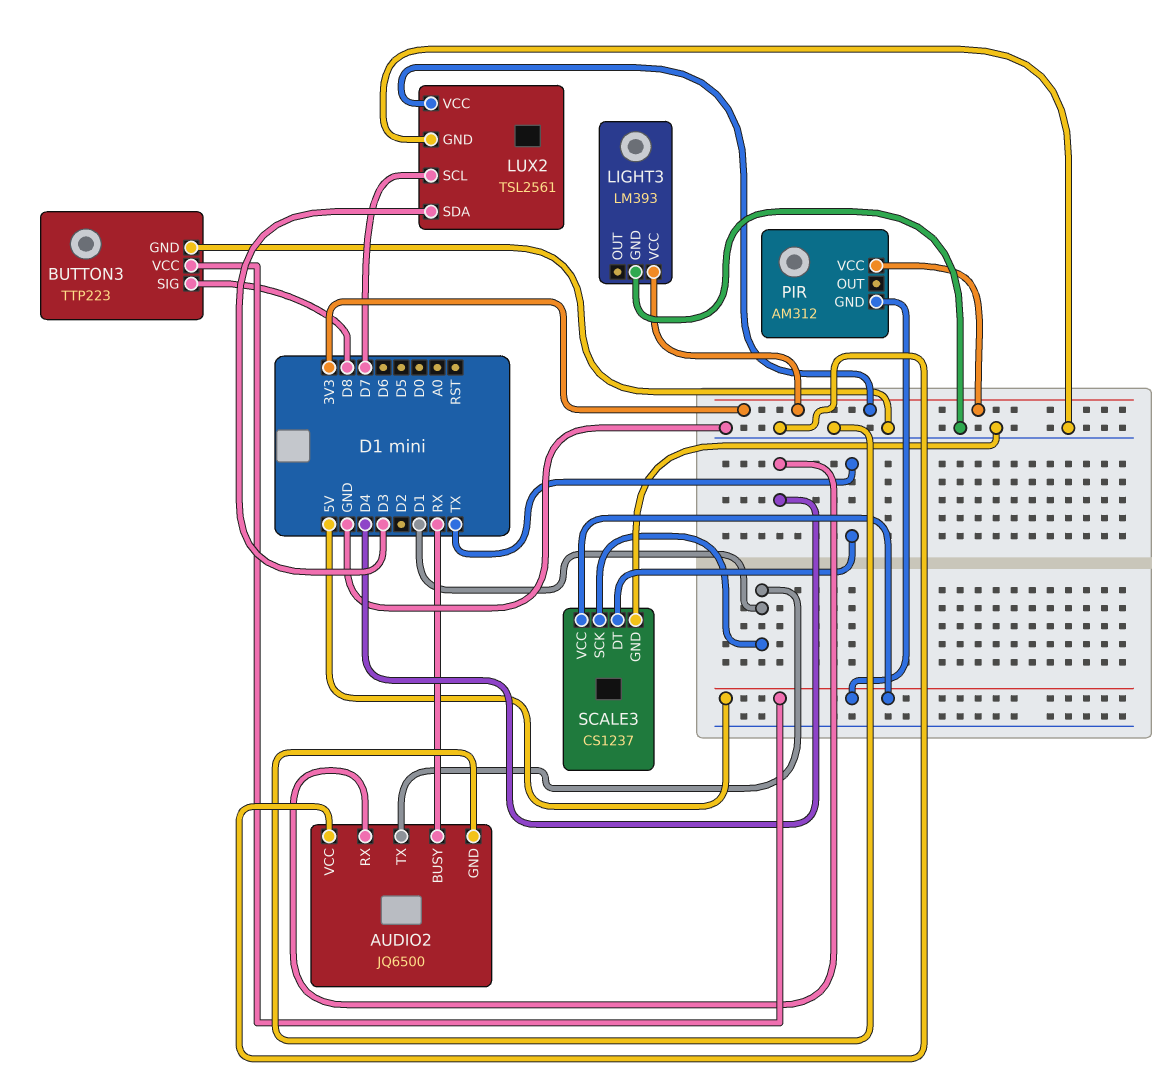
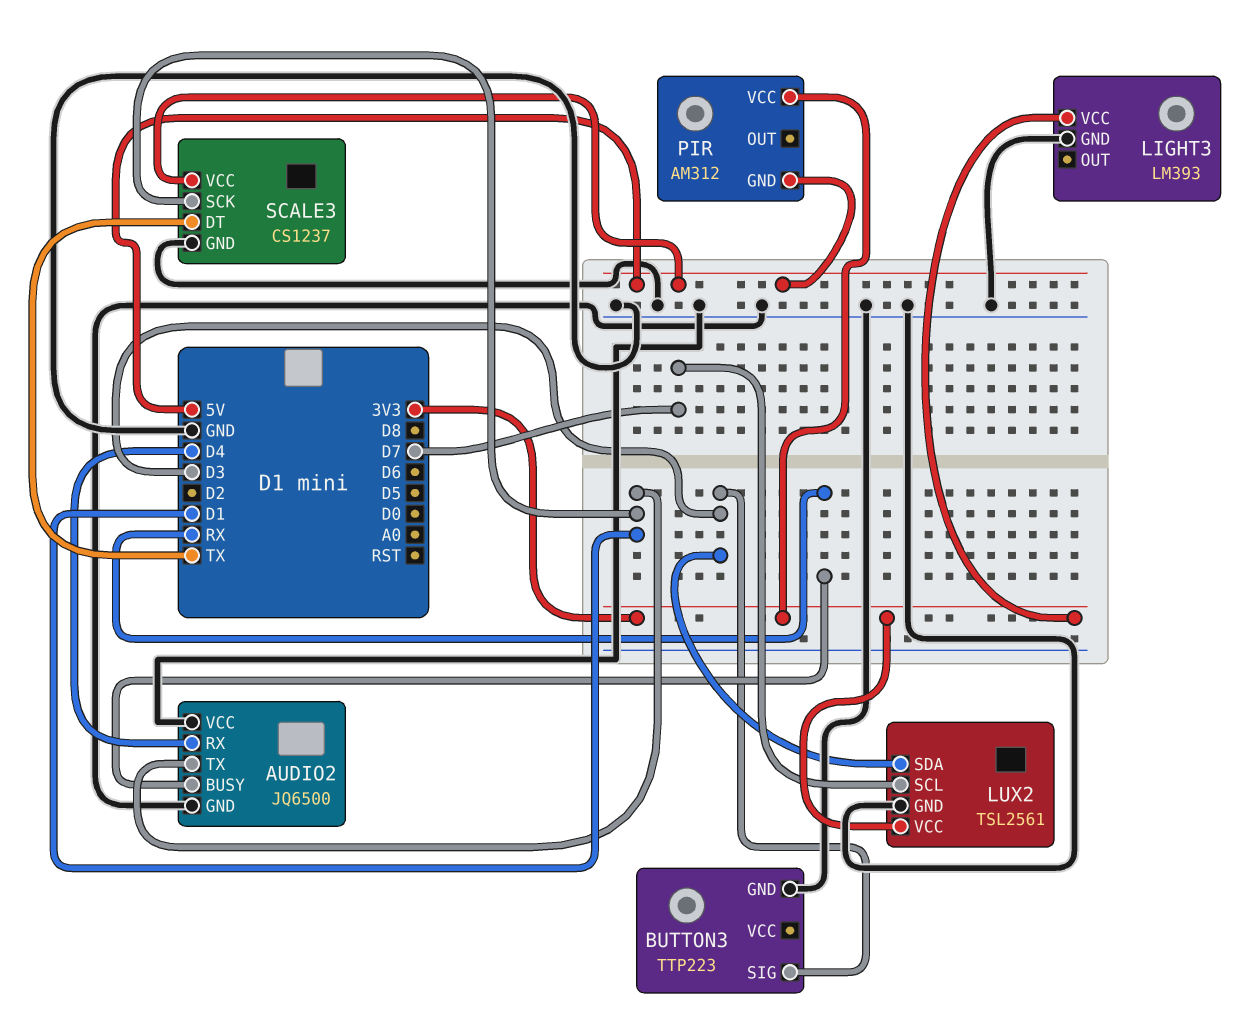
BUTTON3 pin SIG: D8 -> D3
BUTTON3 pin VCC: 5V -> none

